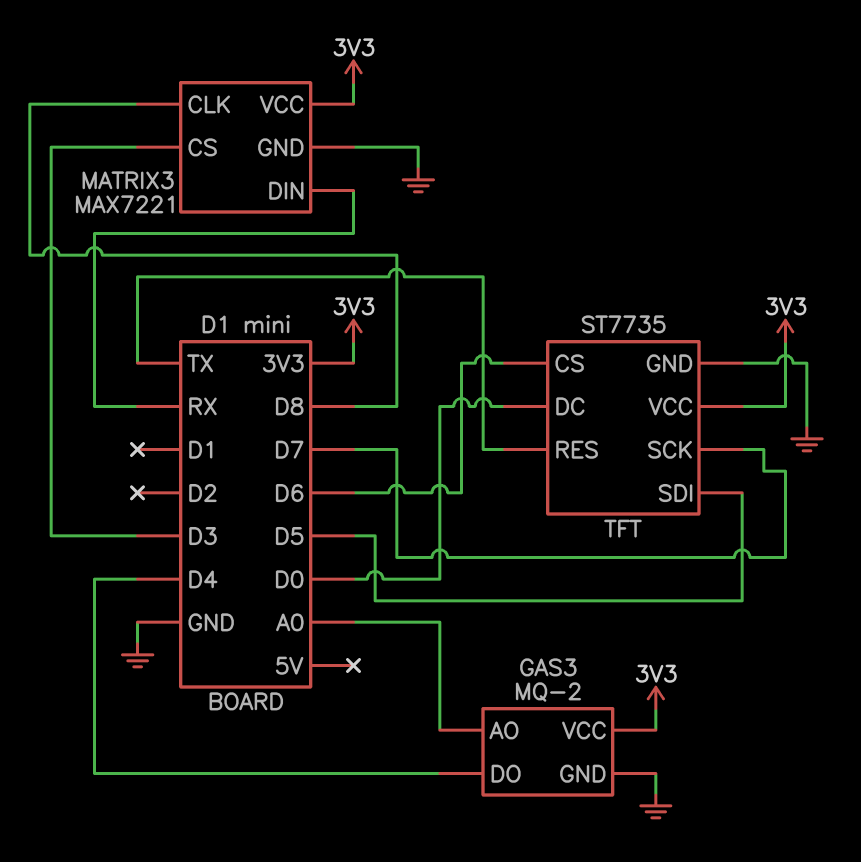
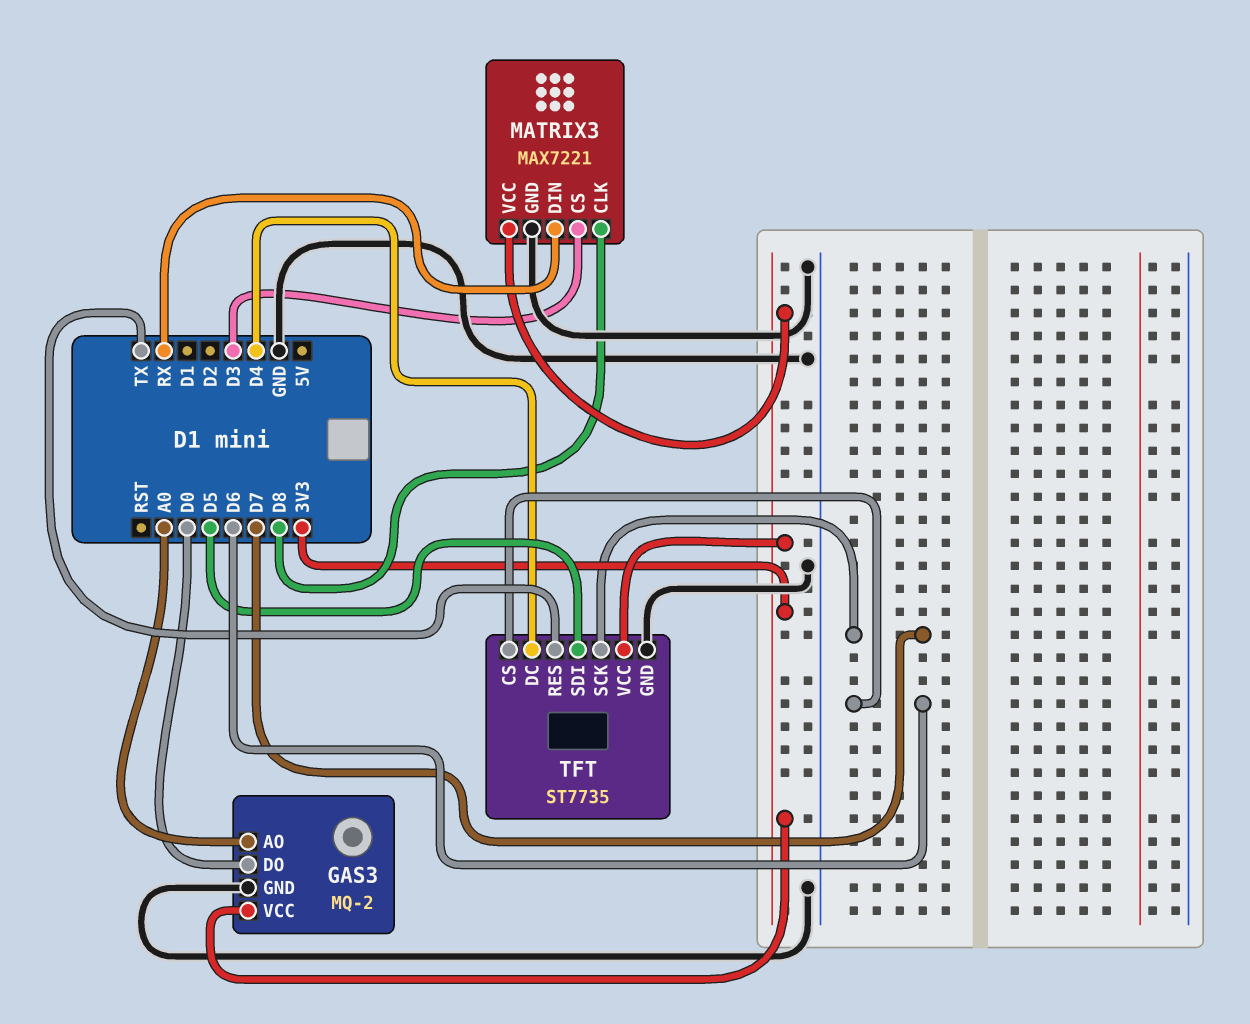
GAS3 pin DO: D4 -> D0
TFT pin DC: D0 -> D4

